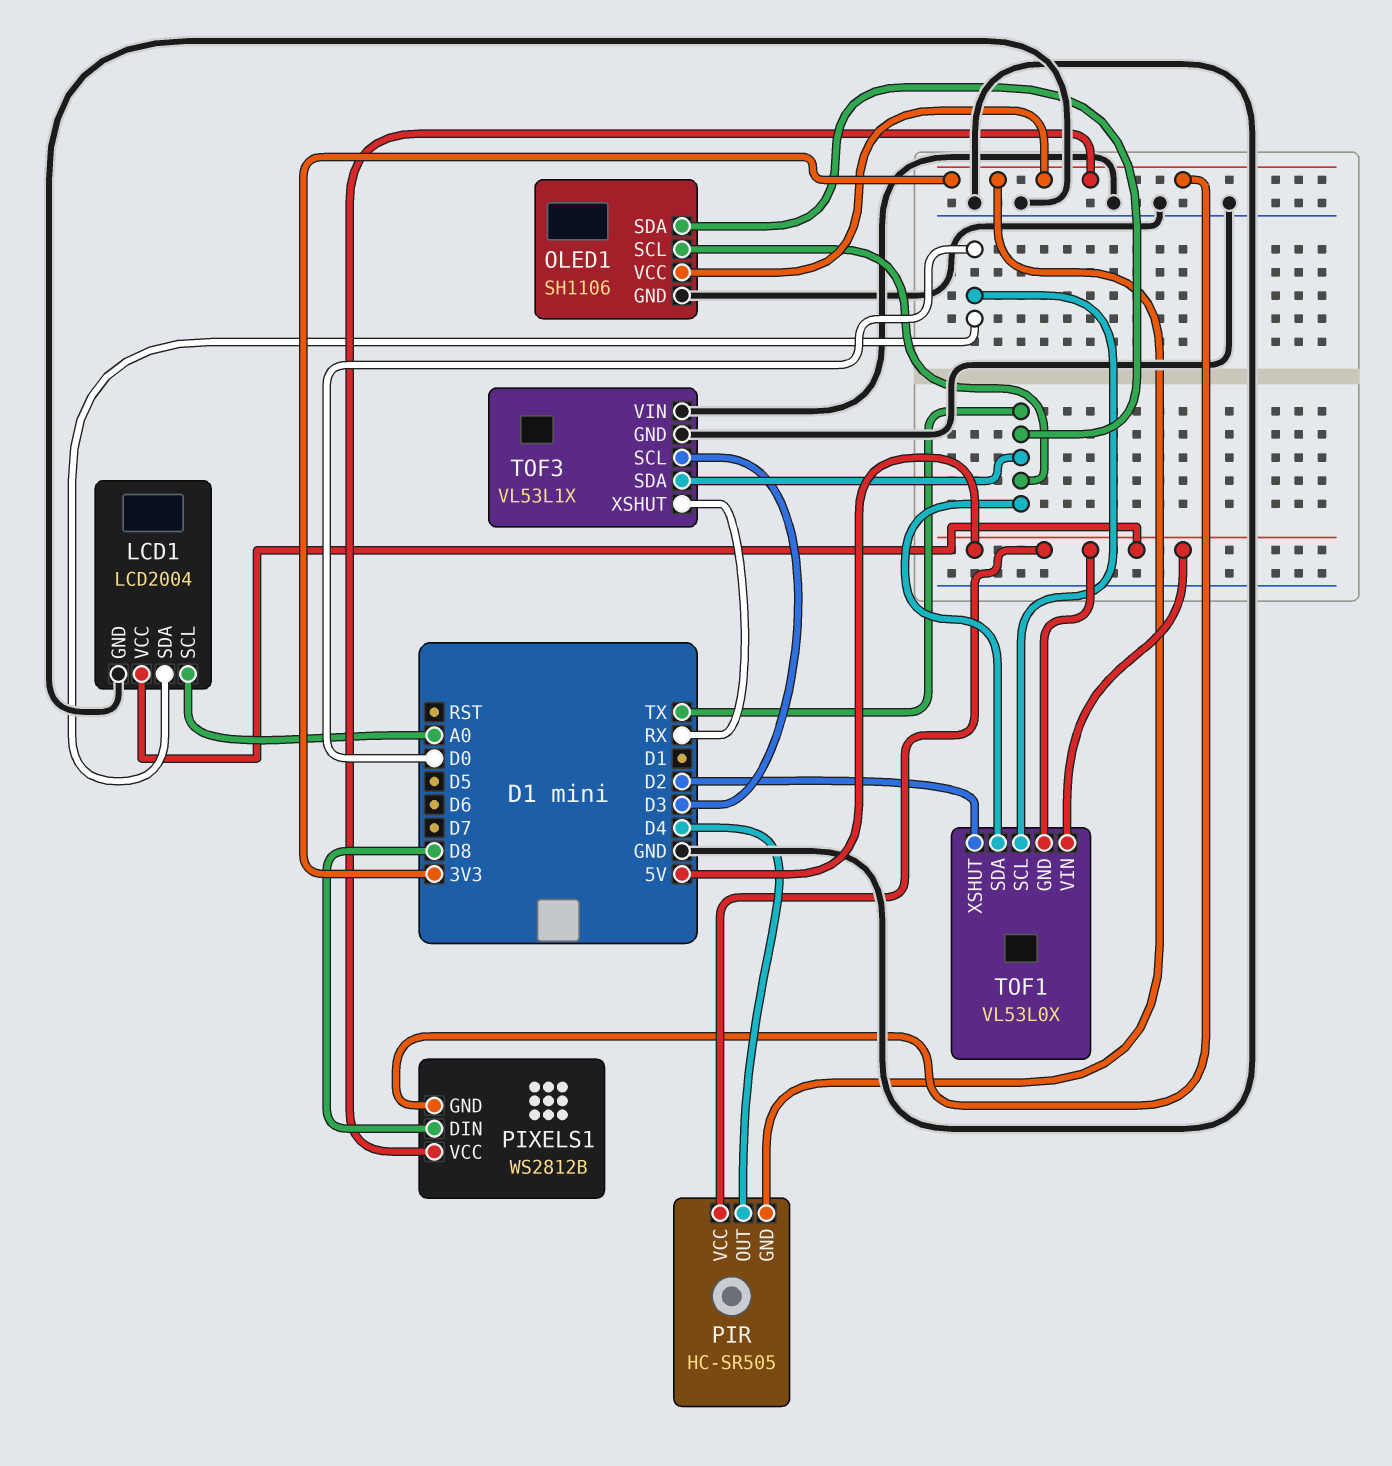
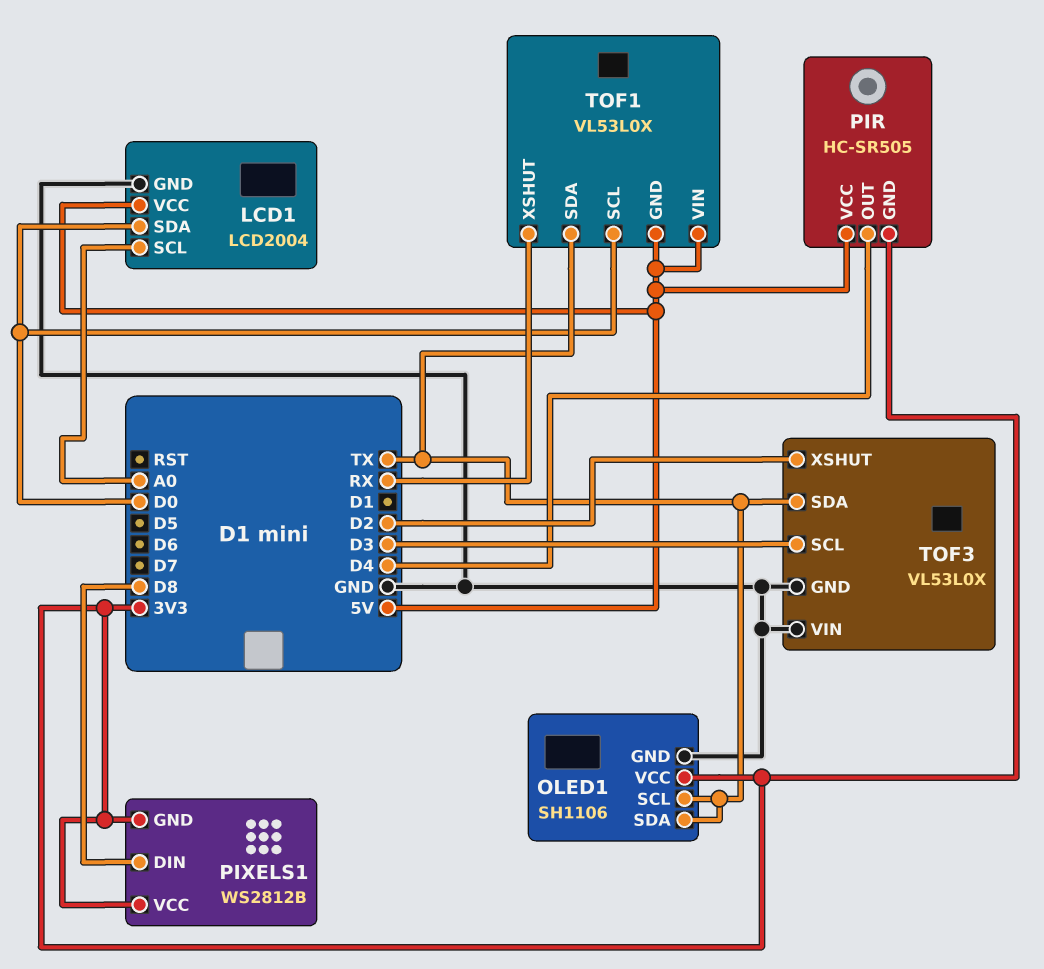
TOF1 pin XSHUT: D2 -> RX
TOF3: VL53L1X -> VL53L0X
TOF3 pin XSHUT: RX -> D2

